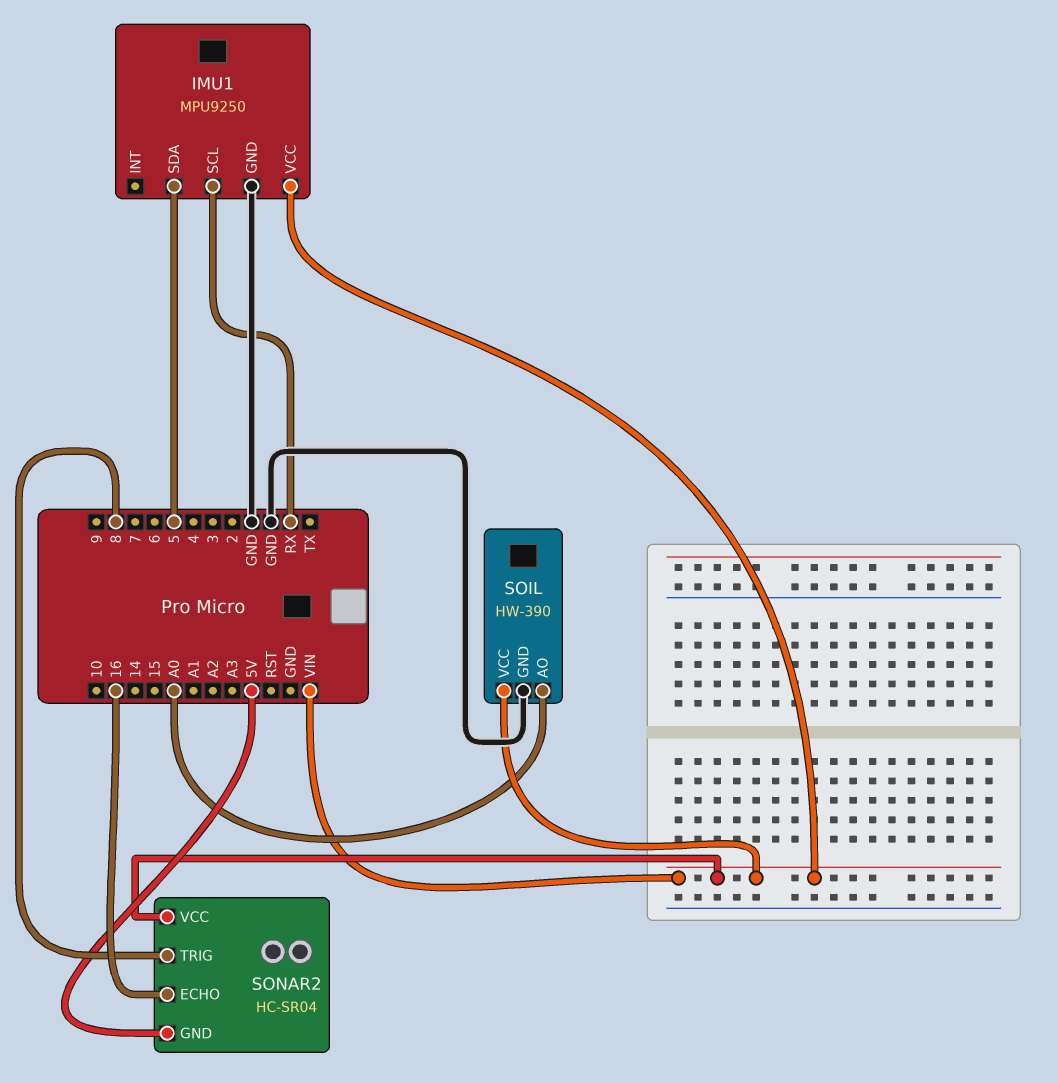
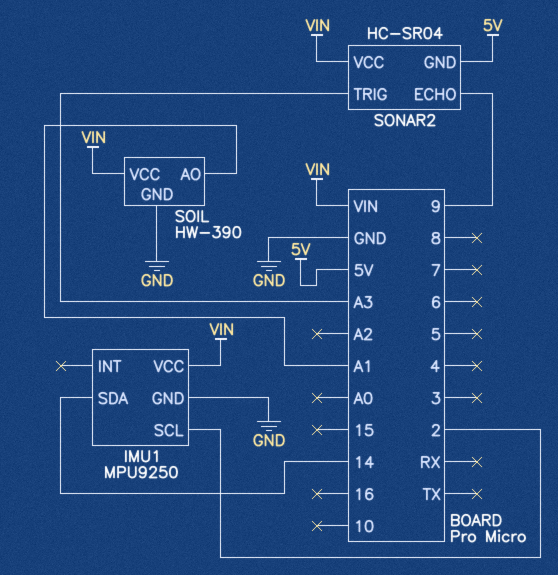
IMU1 pin SCL: RX -> 2
IMU1 pin SDA: 5 -> 14
SOIL pin AO: A0 -> A1
SONAR2 pin ECHO: 16 -> 9
SONAR2 pin TRIG: 8 -> A3

